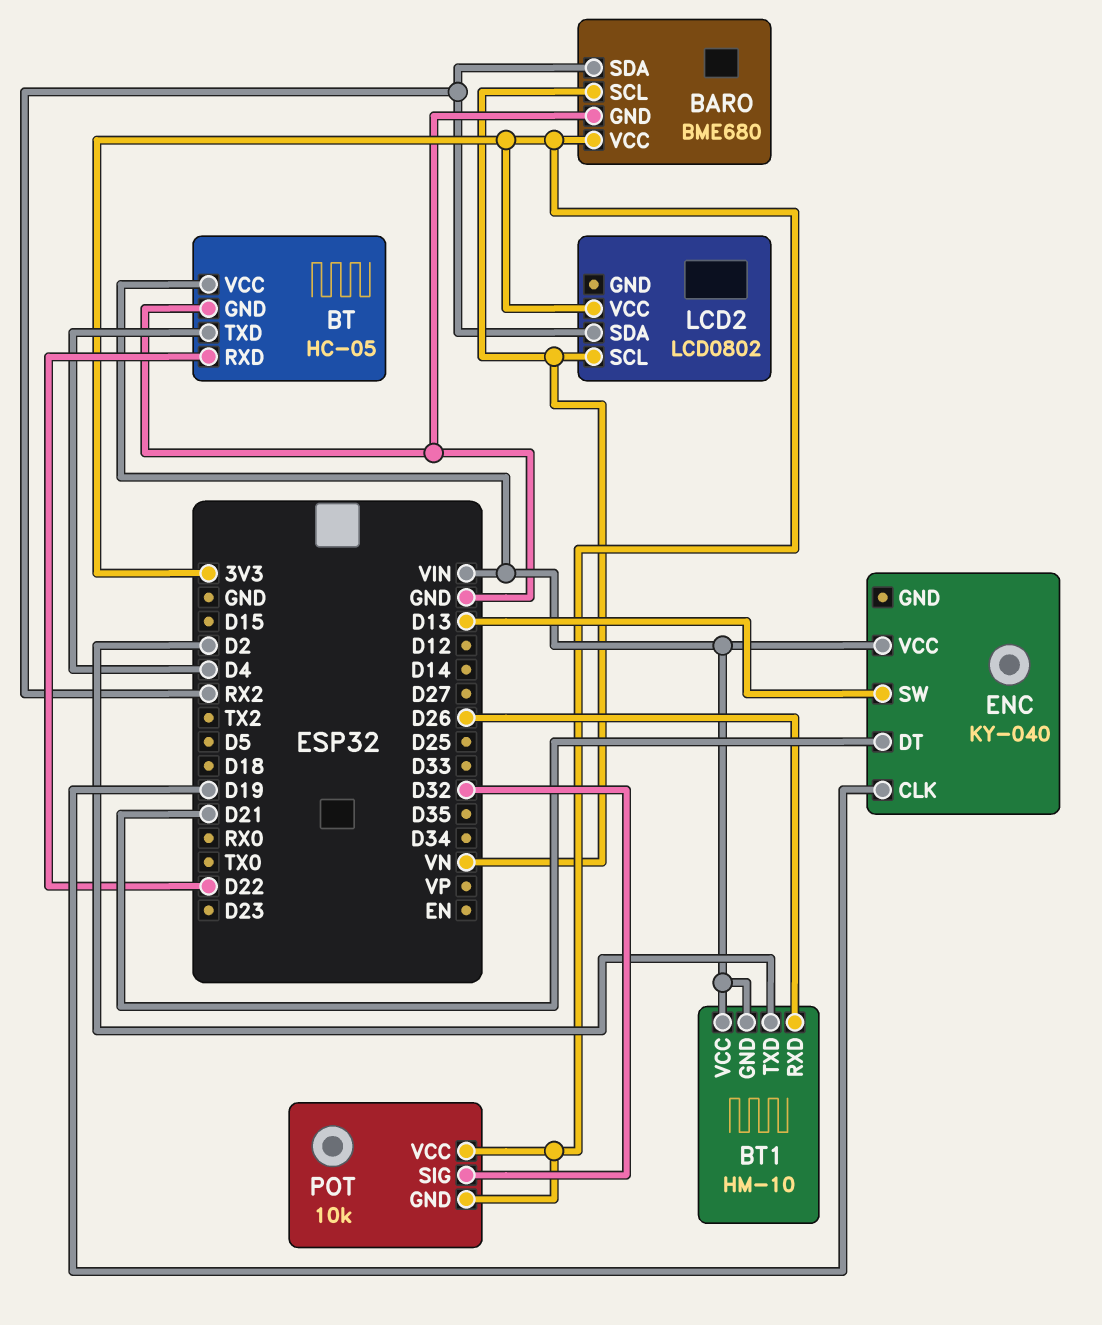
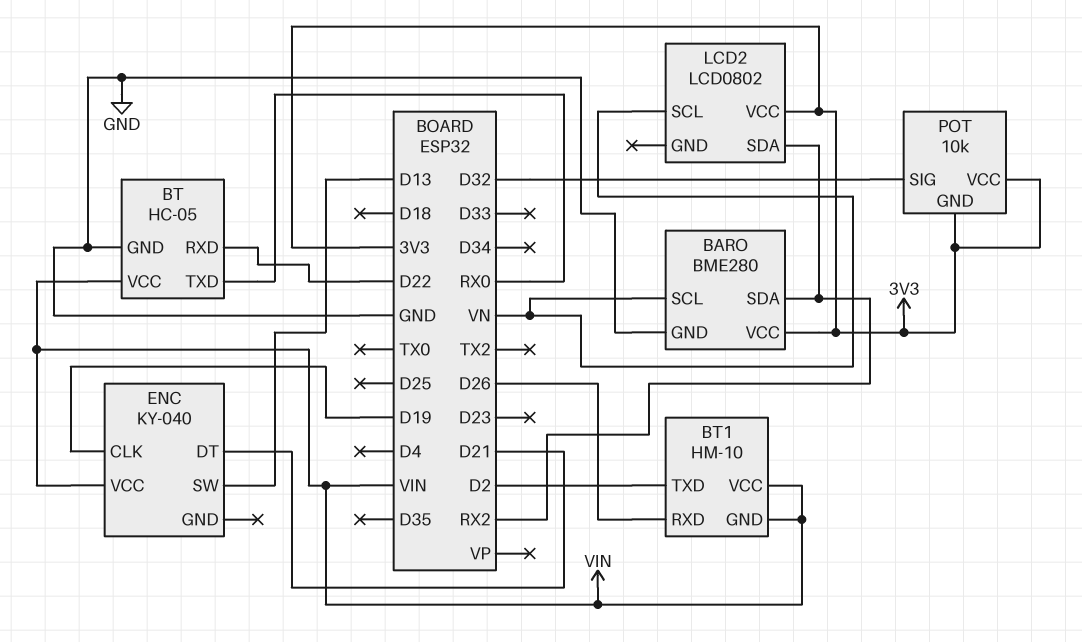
BARO: BME680 -> BME280
BT pin TXD: D4 -> RX0

